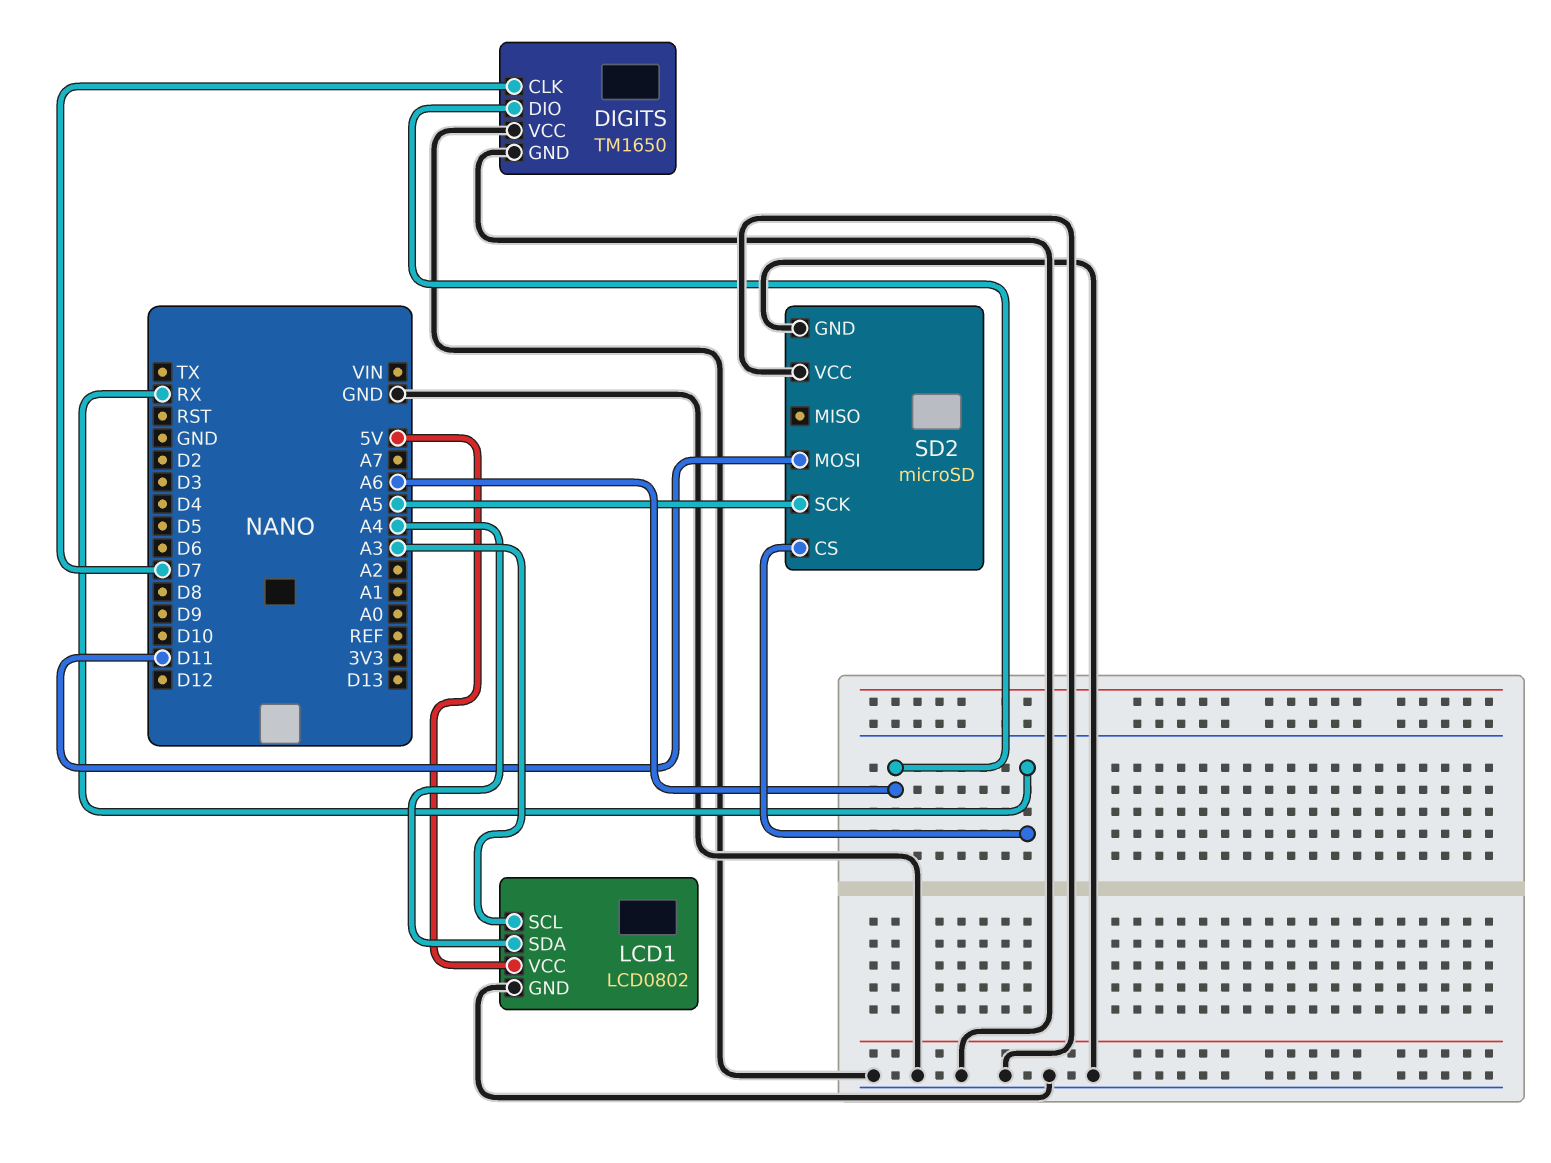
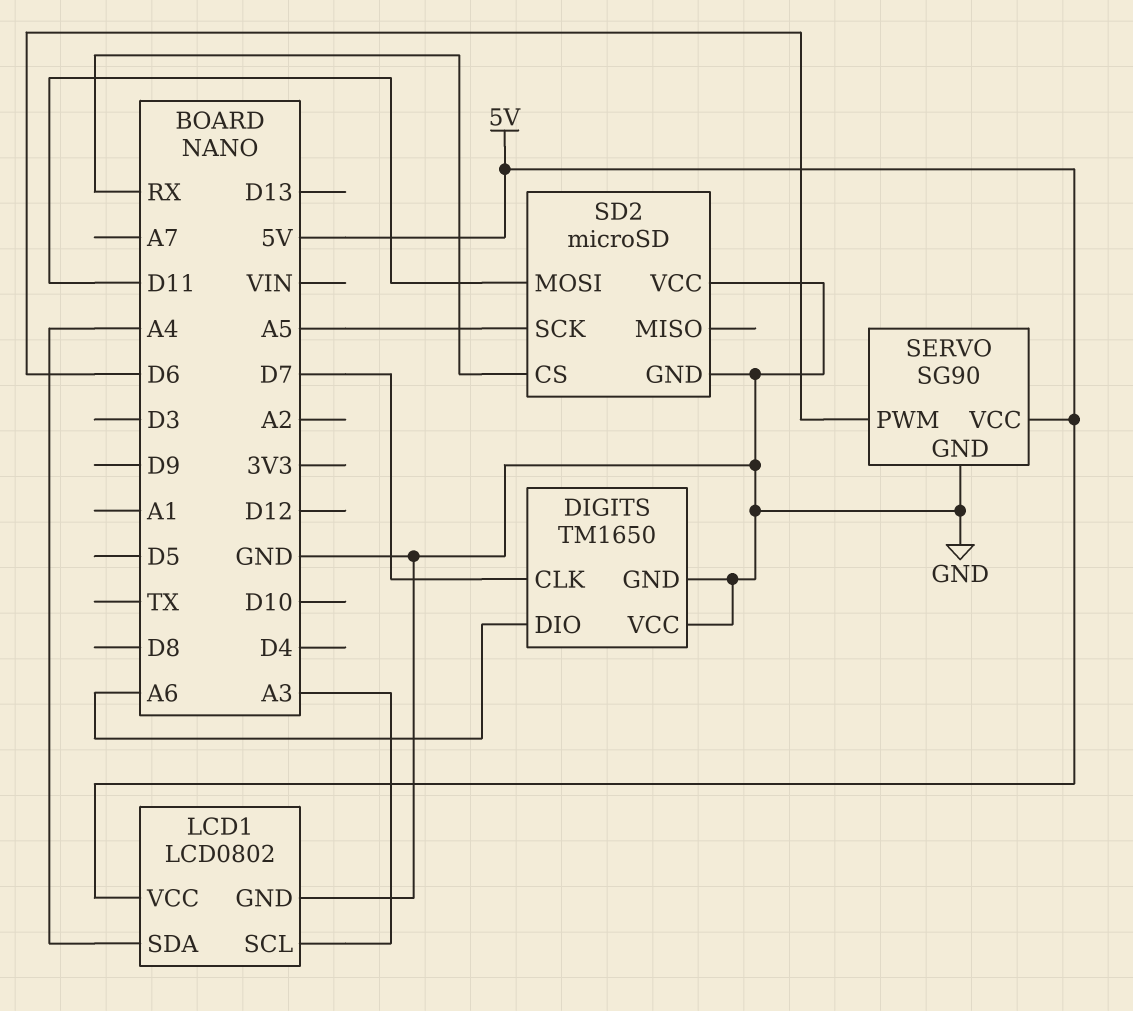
SERVO: none -> SG90
SERVO pin GND: none -> GND
SERVO pin PWM: none -> D6
SERVO pin VCC: none -> 5V

